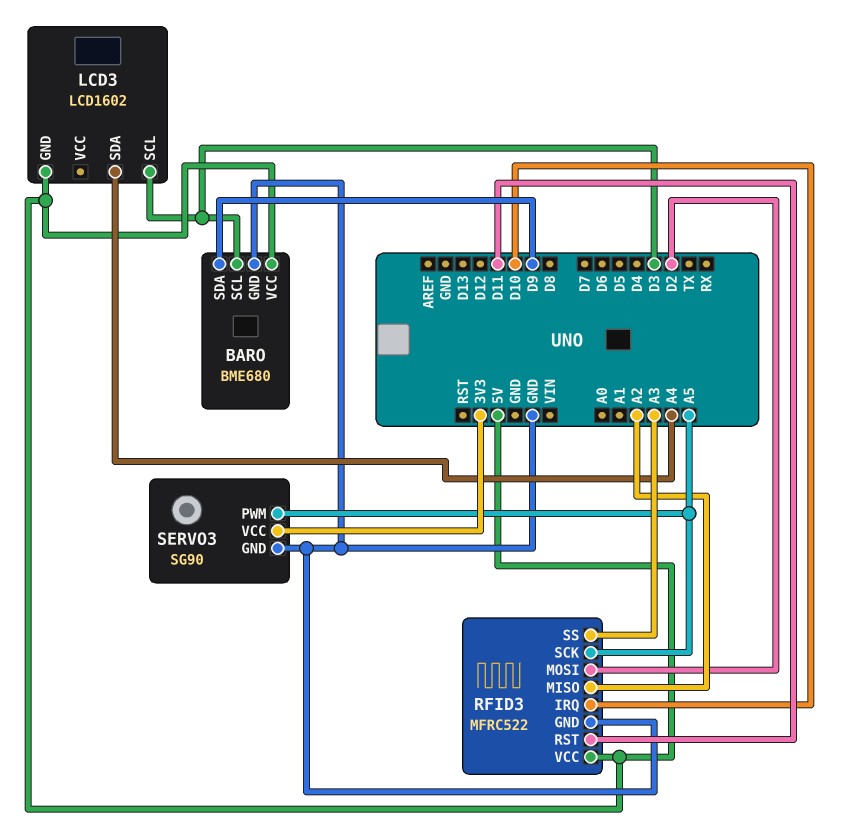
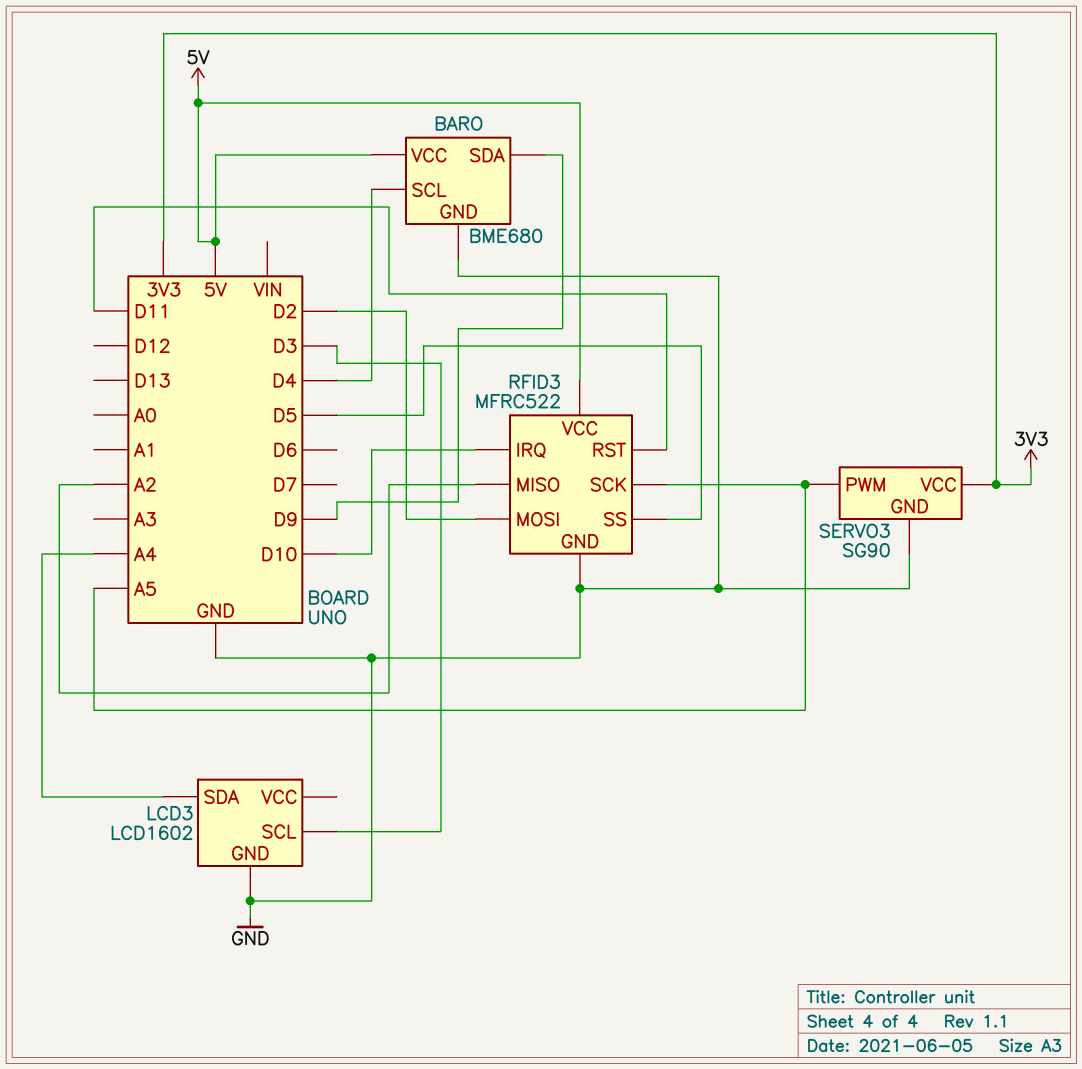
BARO pin SCL: D3 -> D4
LCD3 pin GND: 5V -> GND
RFID3 pin SS: A3 -> D5

